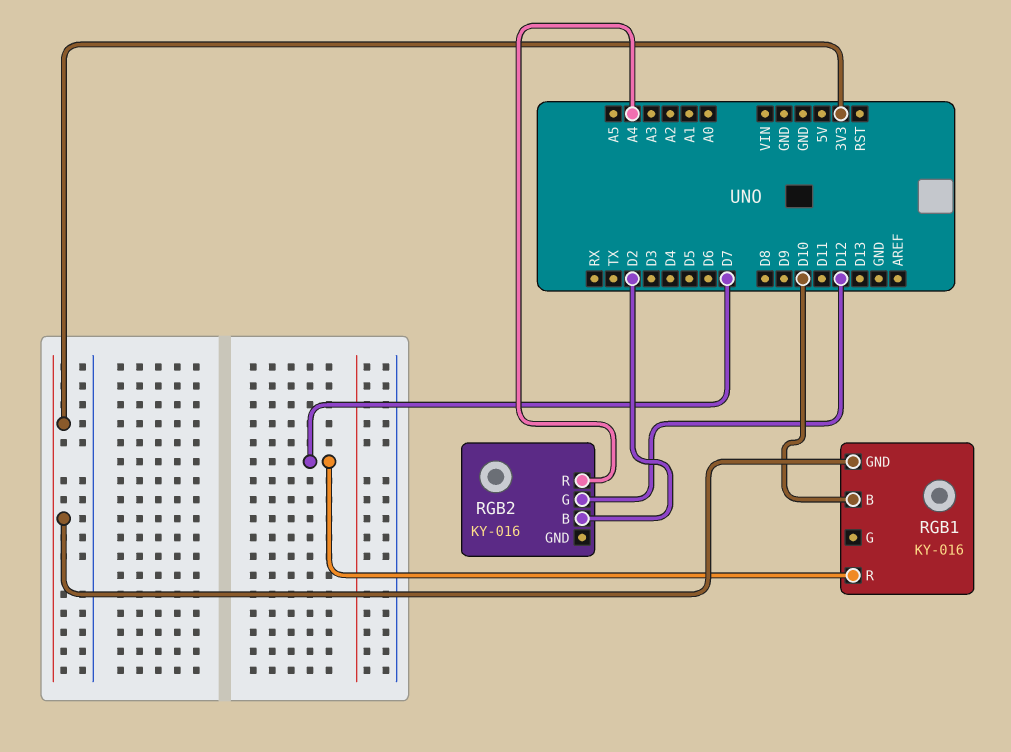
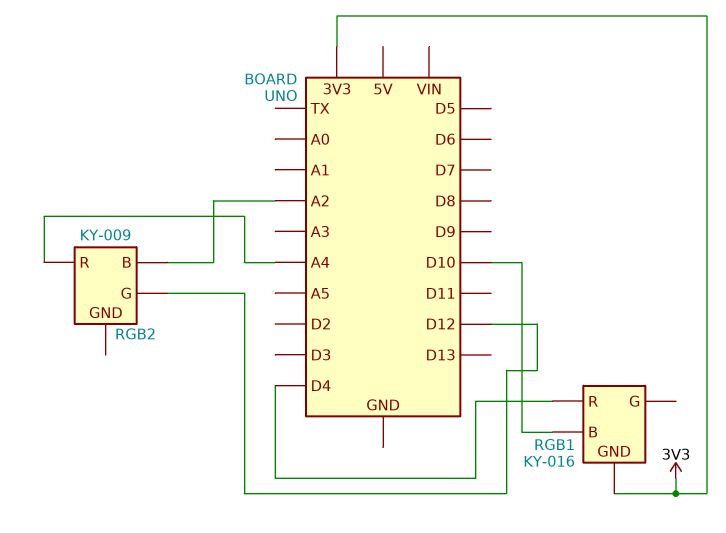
RGB1 pin R: D7 -> D4
RGB2: KY-016 -> KY-009
RGB2 pin B: D2 -> A2

